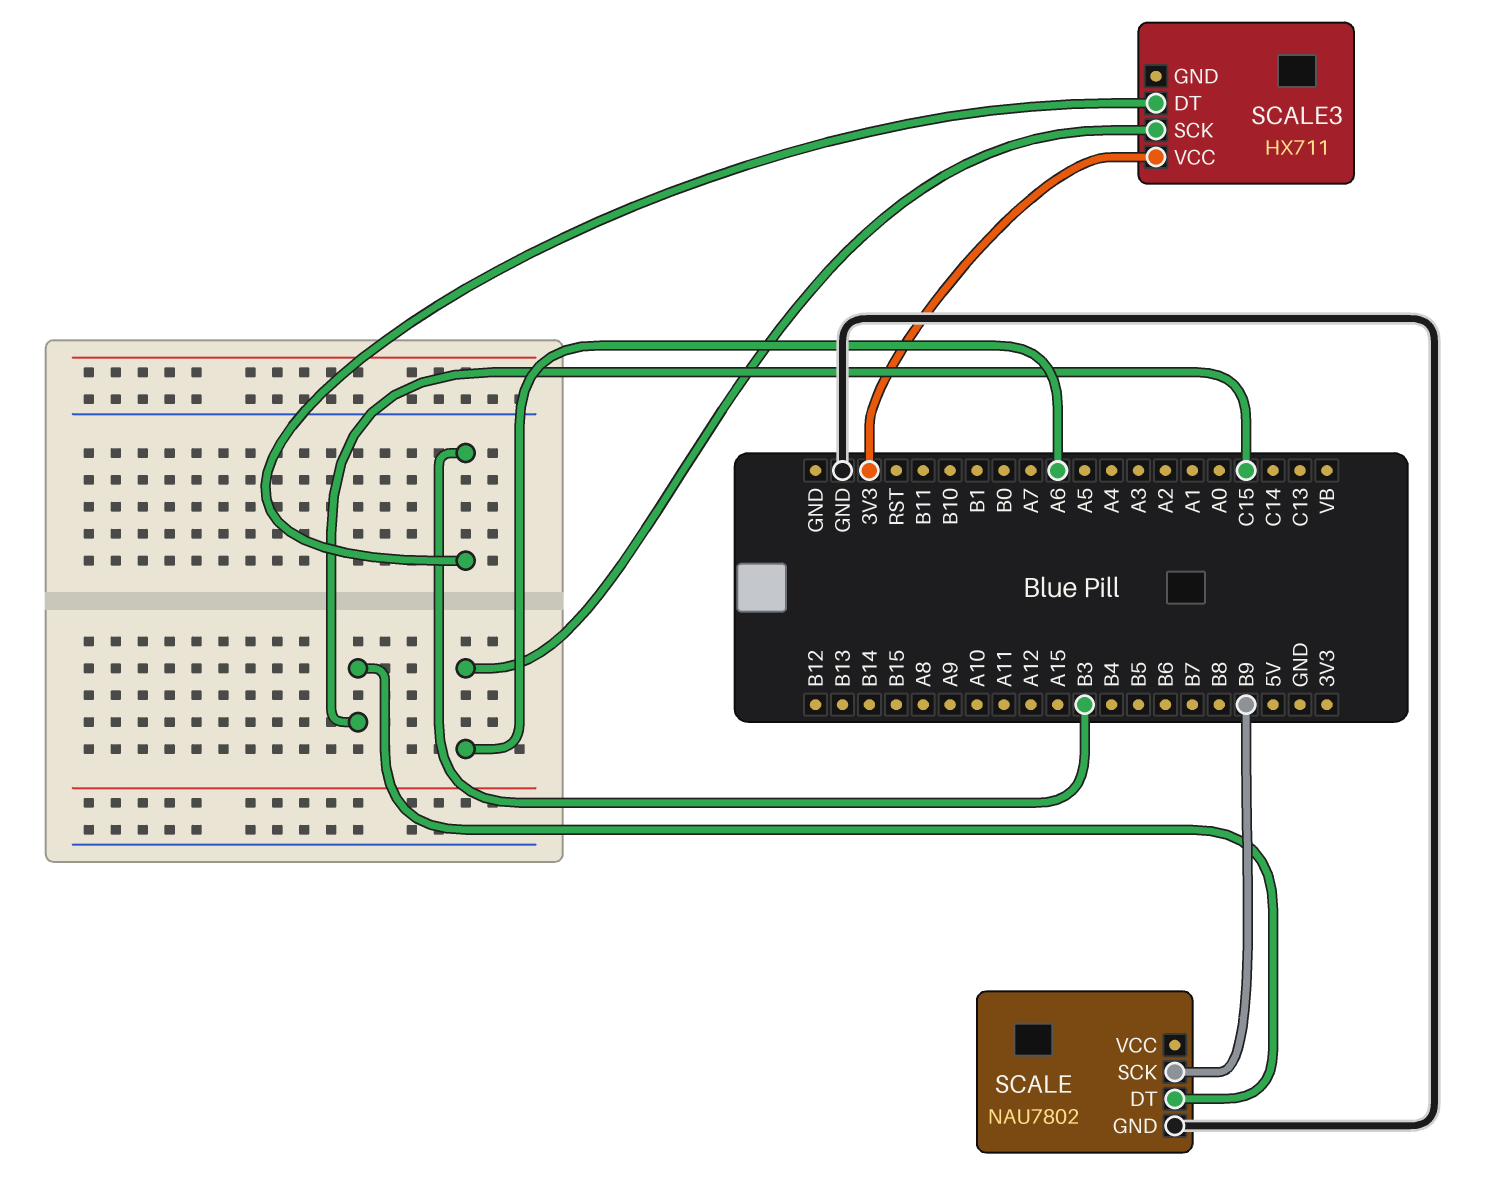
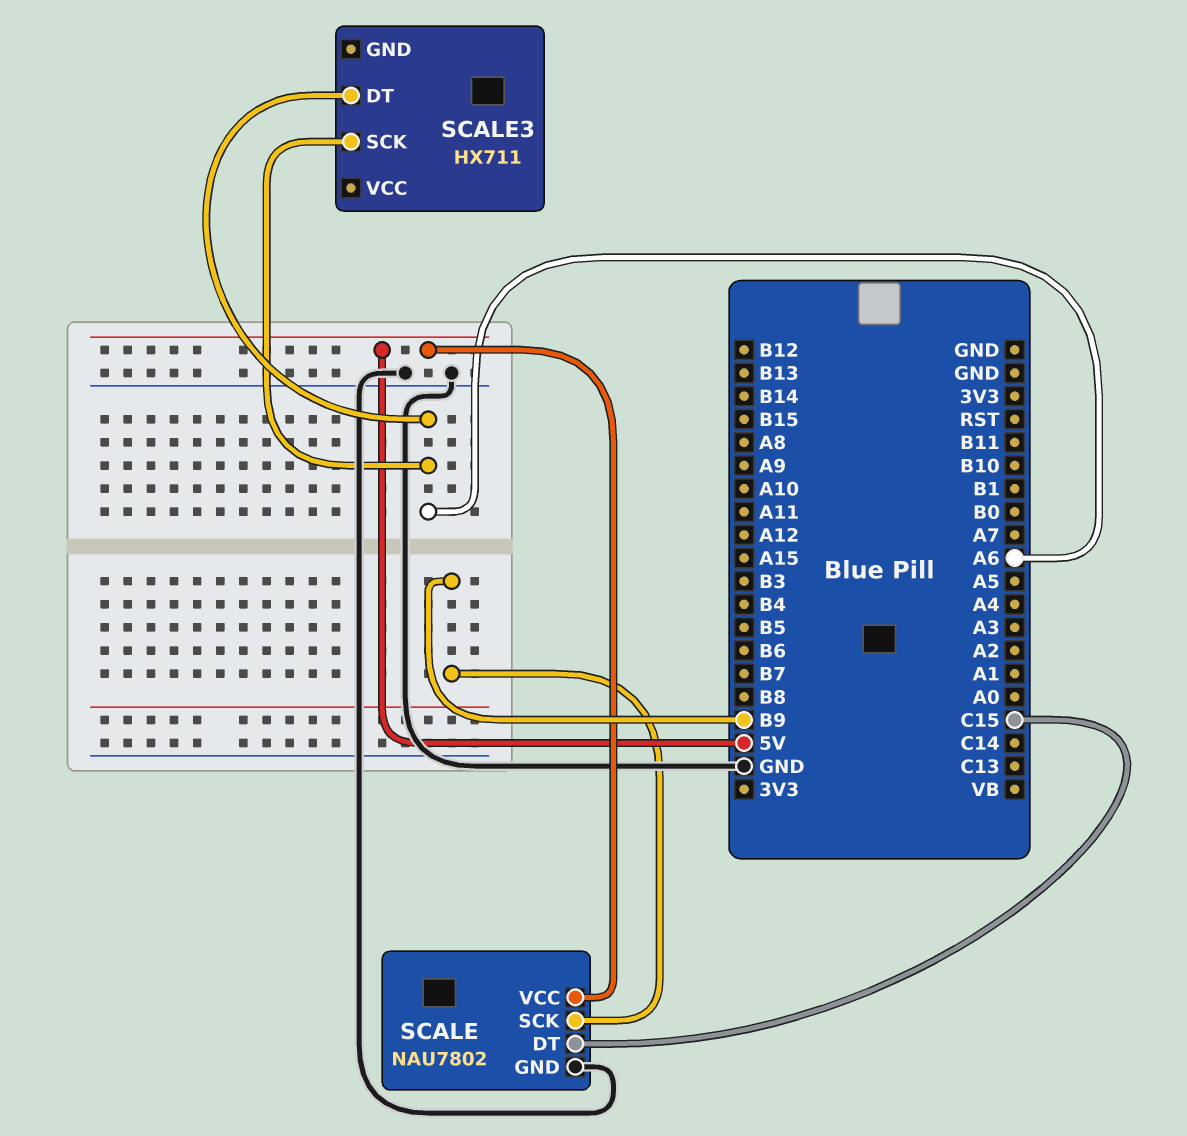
SCALE pin VCC: none -> 5V
SCALE3 pin DT: B3 -> A6
SCALE3 pin VCC: 3V3 -> none

